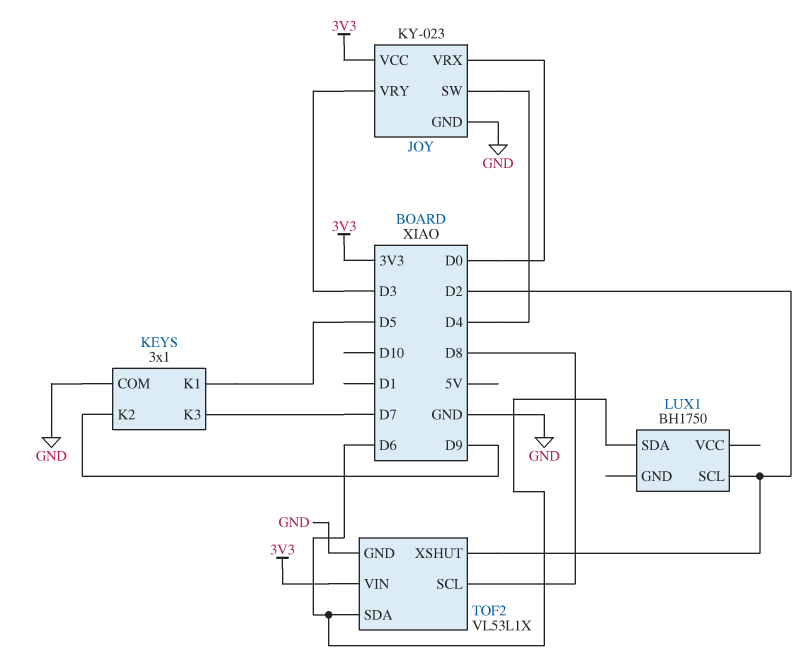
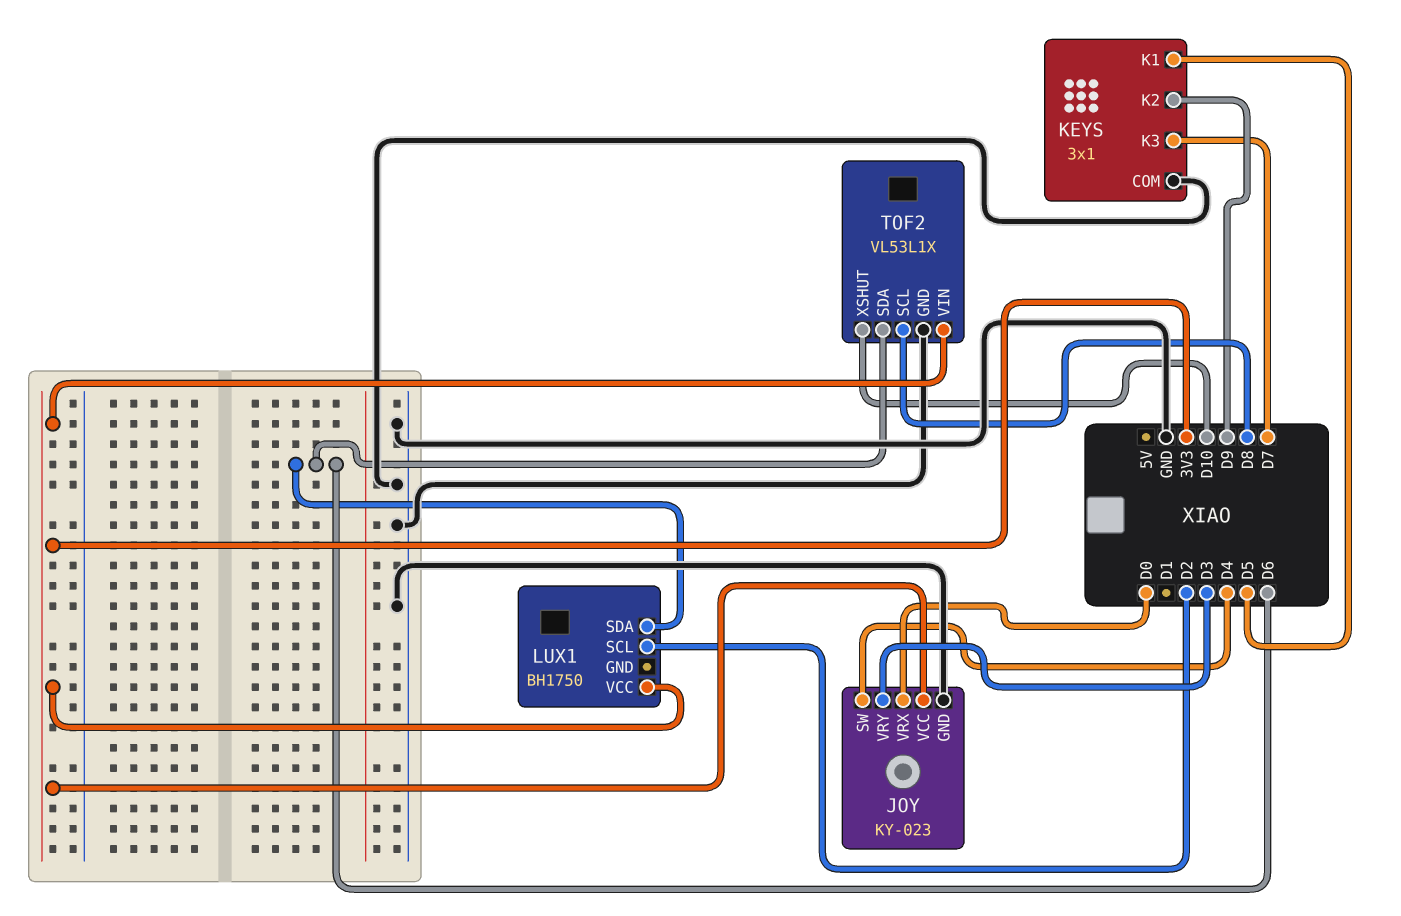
LUX1 pin VCC: none -> 3V3
TOF2 pin XSHUT: D2 -> D10

